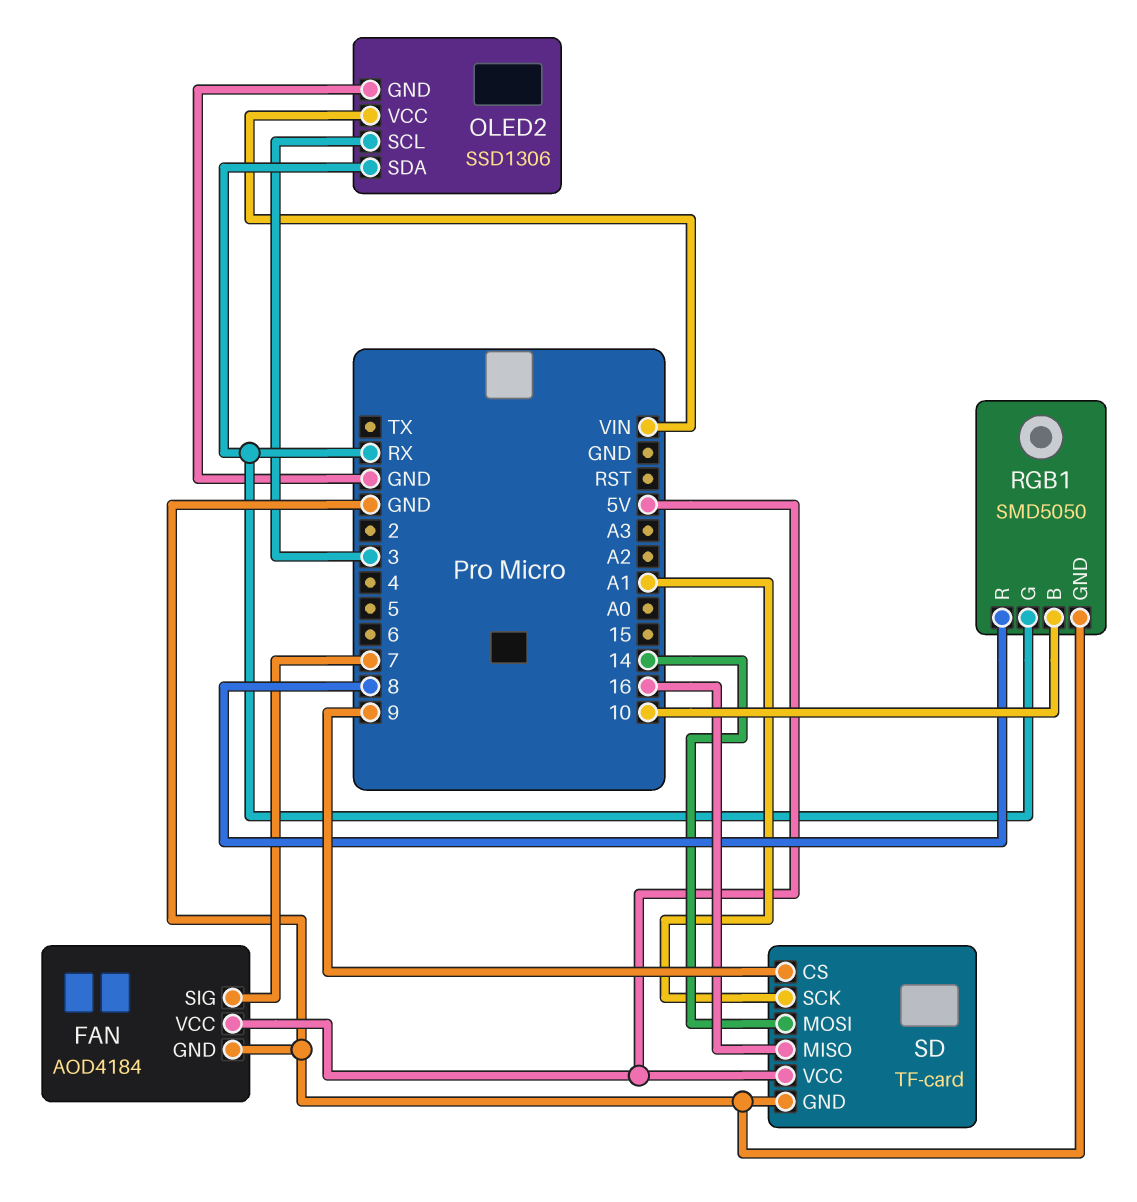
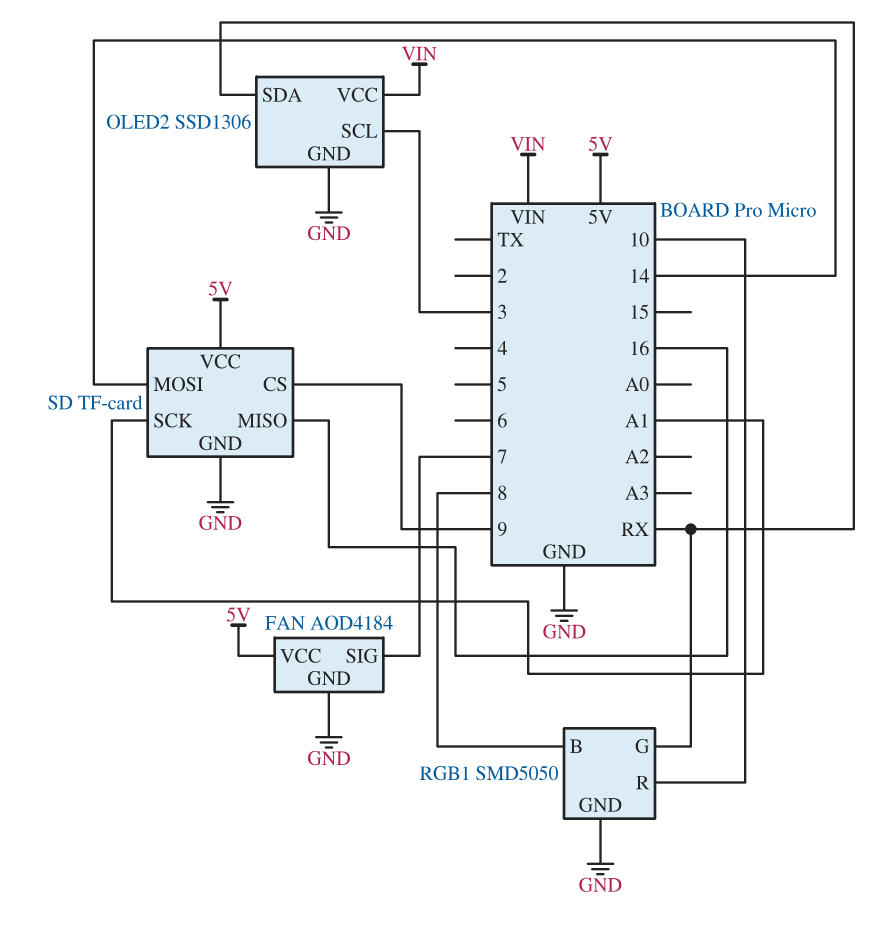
RGB1 pin B: 10 -> 8
RGB1 pin R: 8 -> 10

